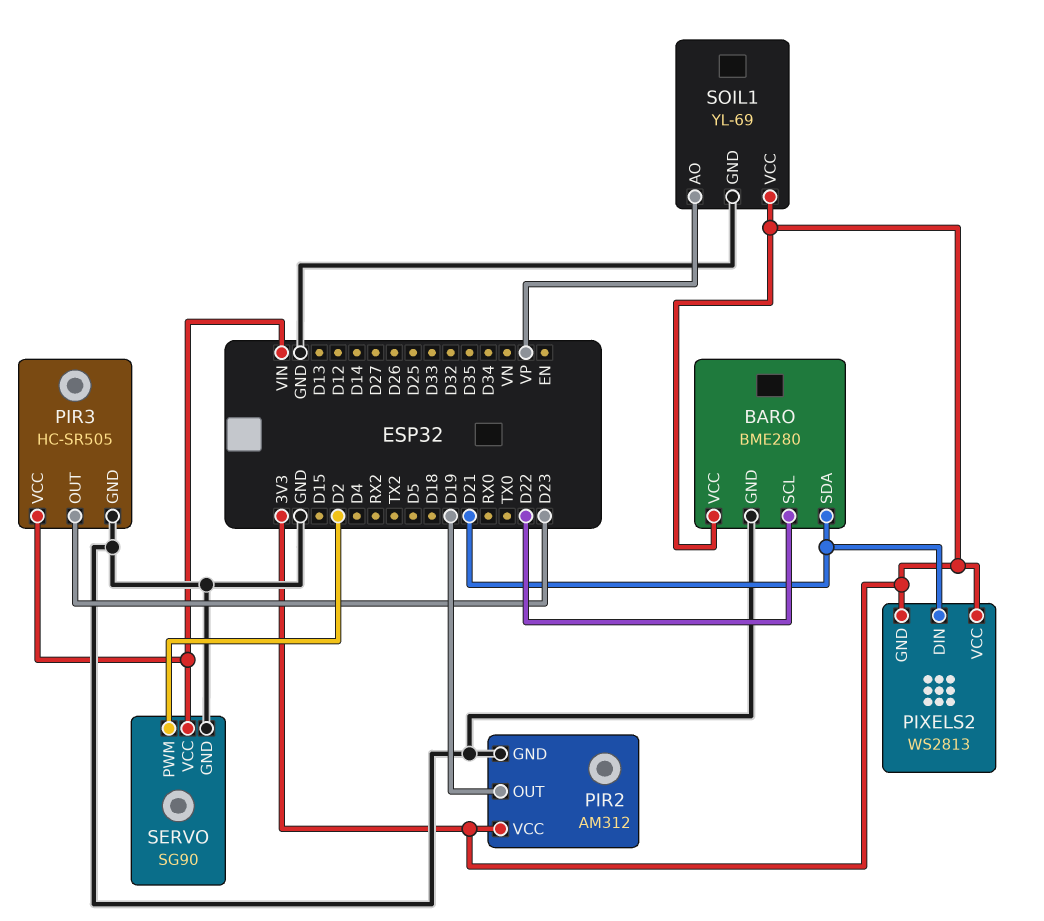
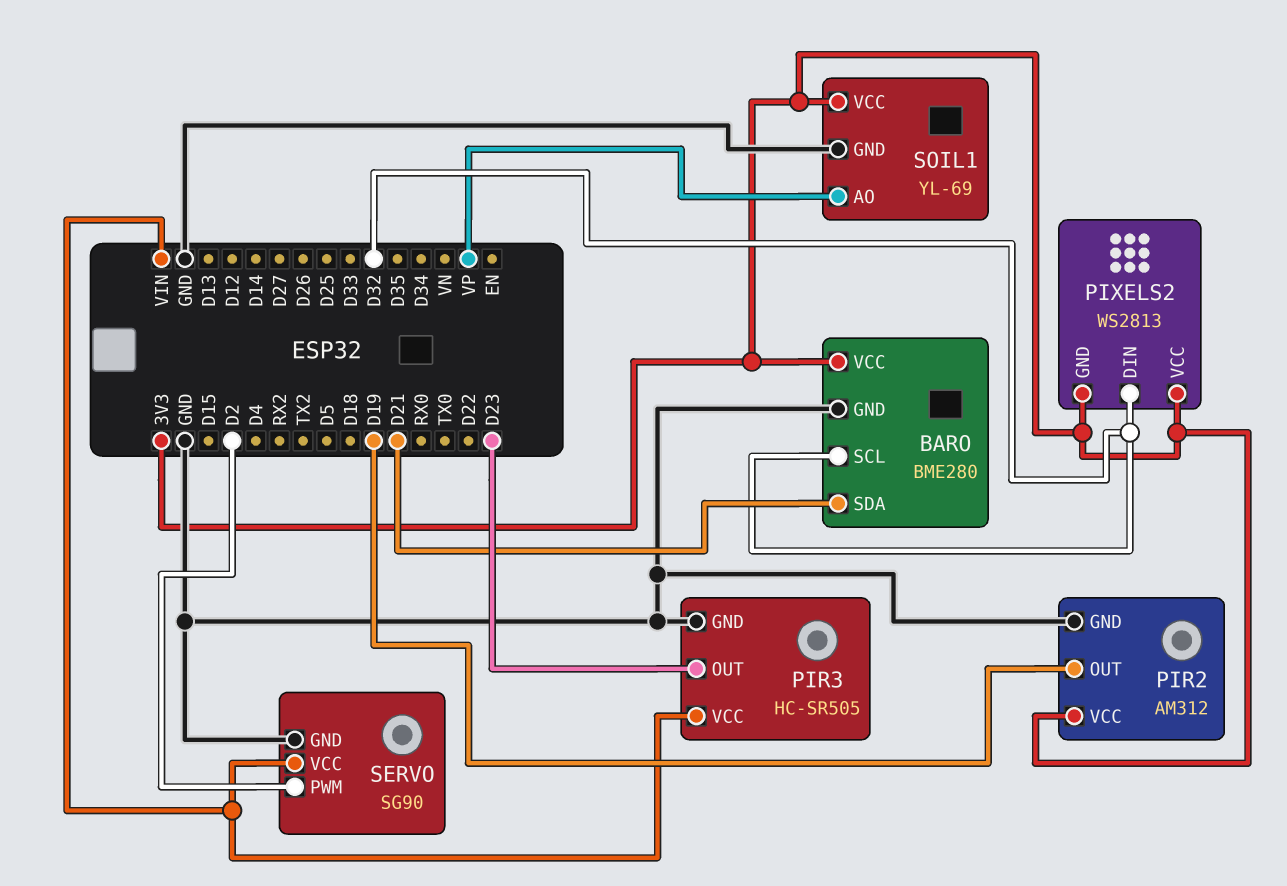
BARO pin SCL: D22 -> D32
PIXELS2 pin DIN: D21 -> D32

